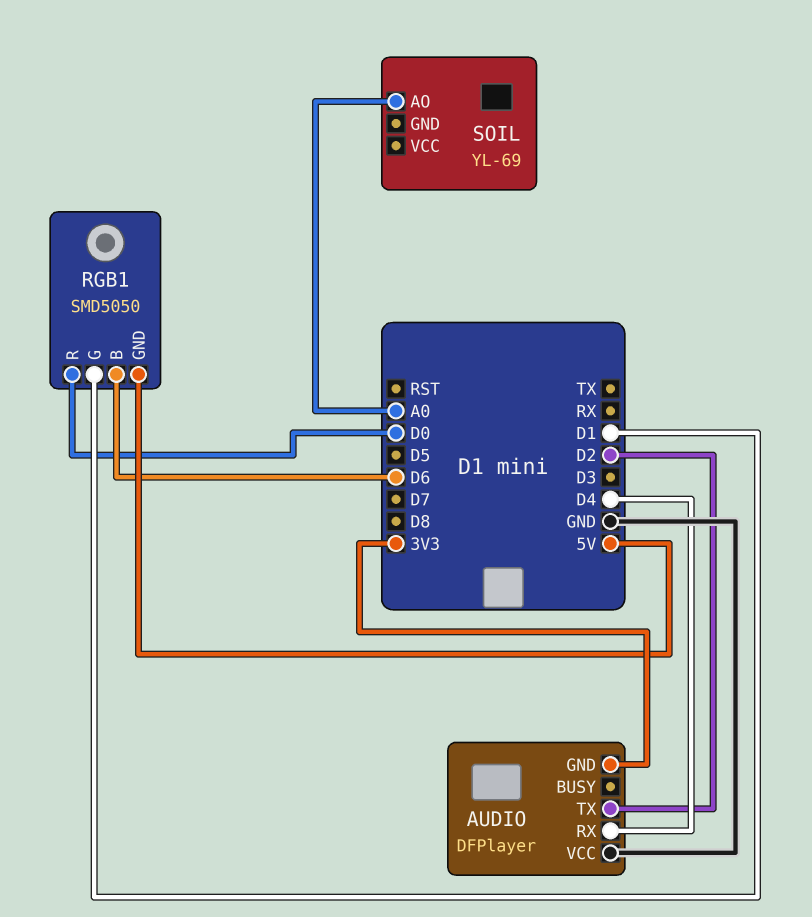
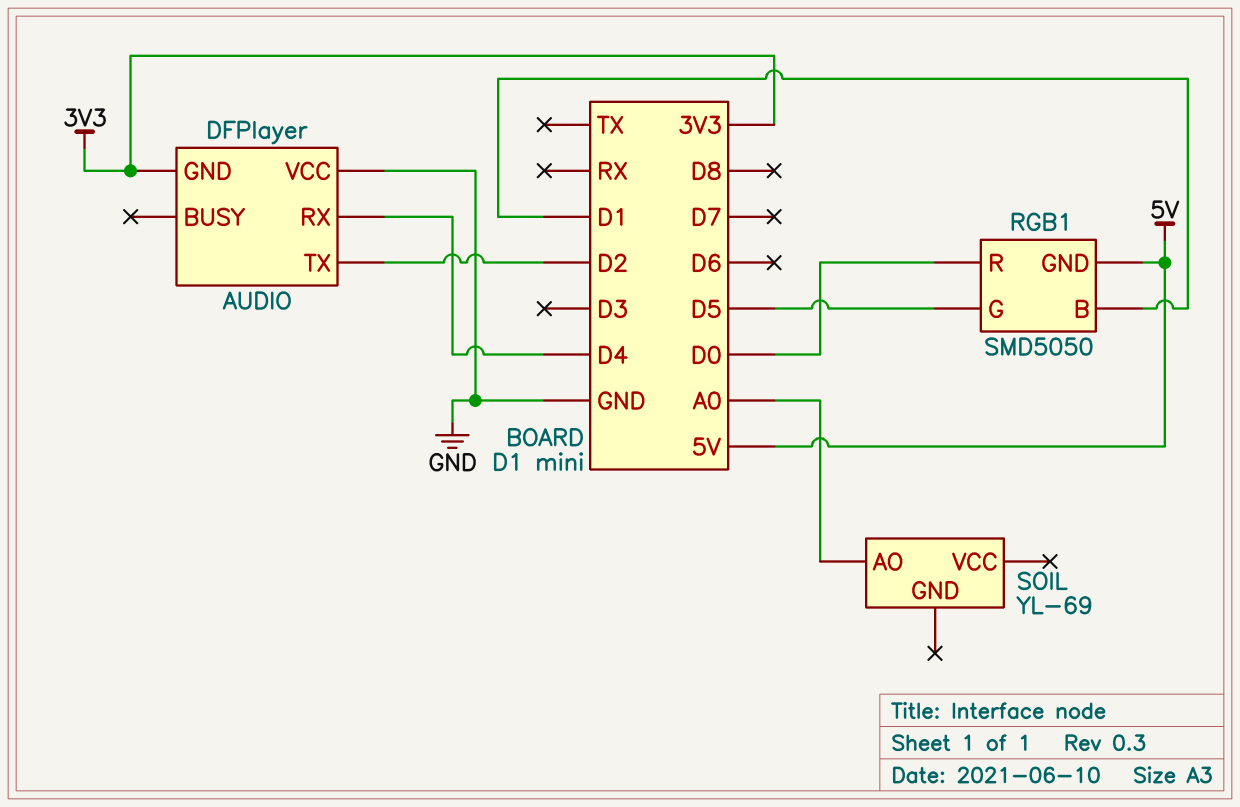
RGB1 pin B: D6 -> D1
RGB1 pin G: D1 -> D5

